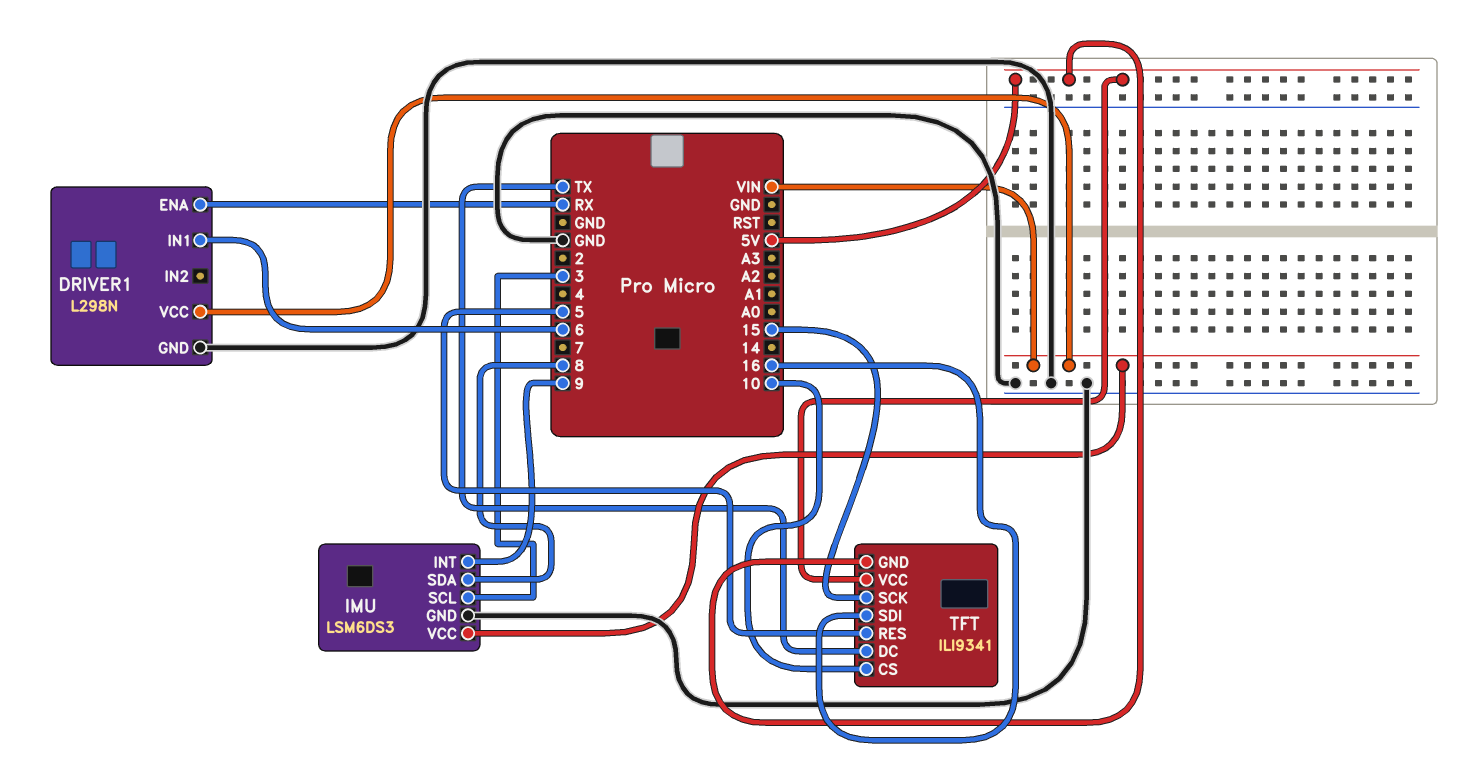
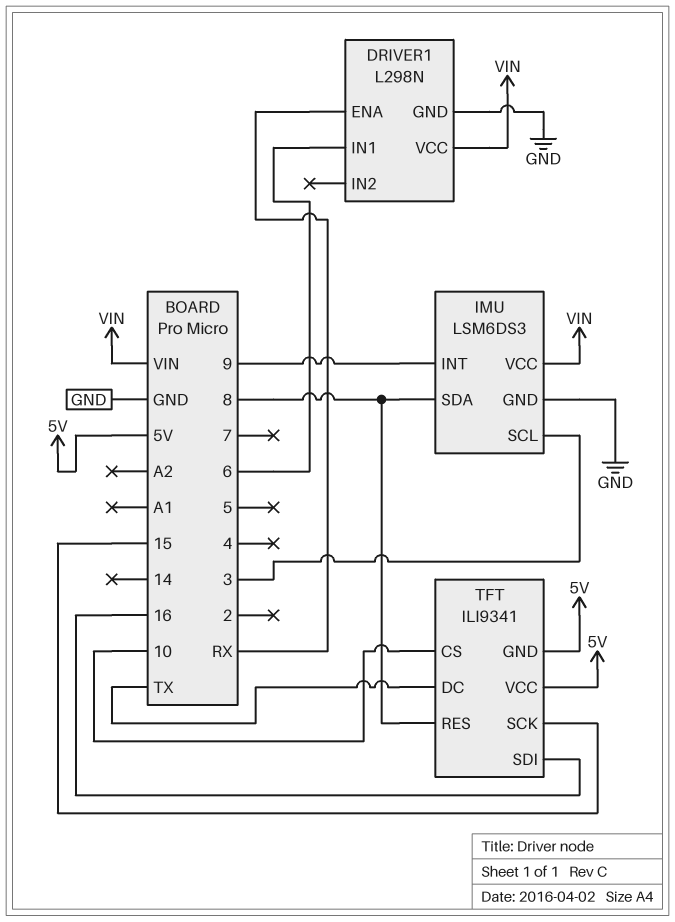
TFT pin RES: 5 -> 8

